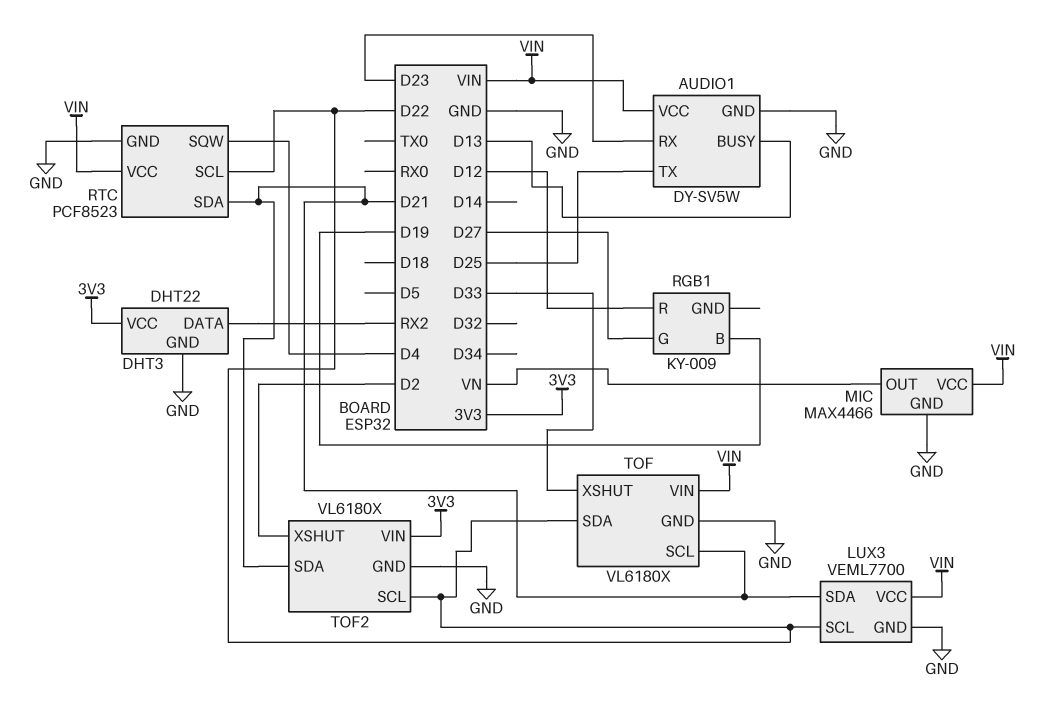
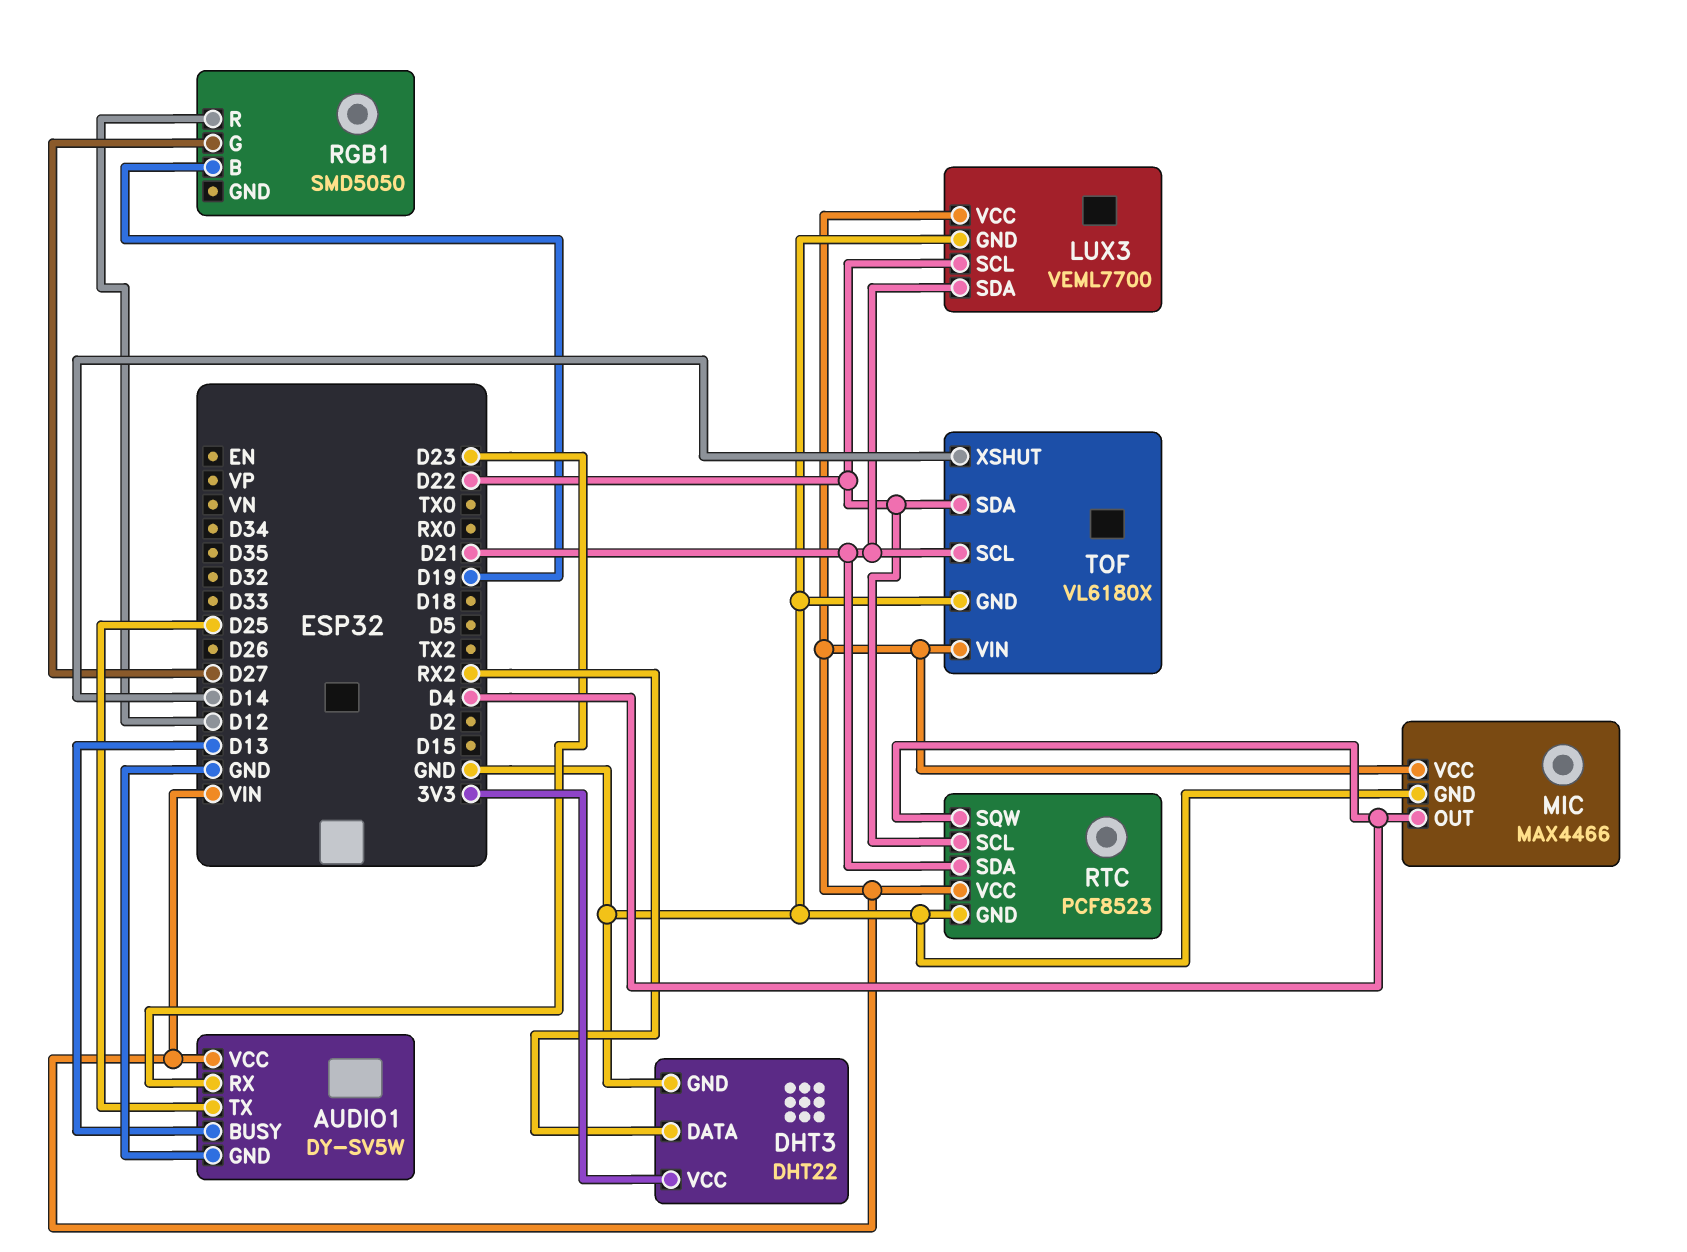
MIC pin OUT: VN -> D4
RGB1: KY-009 -> SMD5050
TOF pin XSHUT: D33 -> D14
TOF2: VL6180X -> none
TOF2 pin GND: GND -> none
TOF2 pin SCL: D22 -> none
TOF2 pin SDA: D21 -> none
TOF2 pin VIN: 3V3 -> none
TOF2 pin XSHUT: D2 -> none

